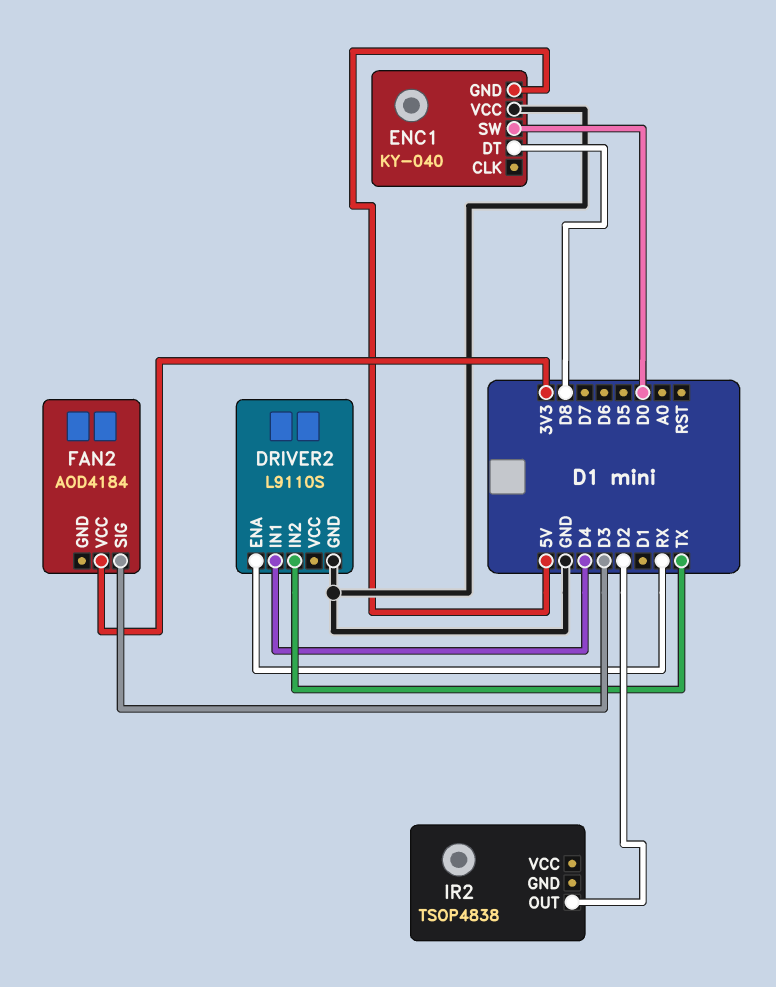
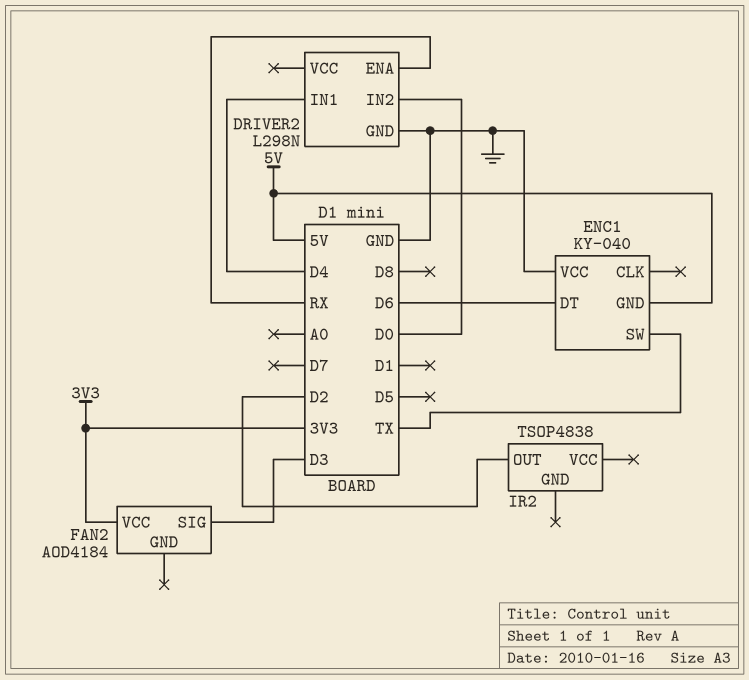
DRIVER2: L9110S -> L298N
DRIVER2 pin IN2: TX -> D0
ENC1 pin DT: D8 -> D6
ENC1 pin SW: D0 -> TX

